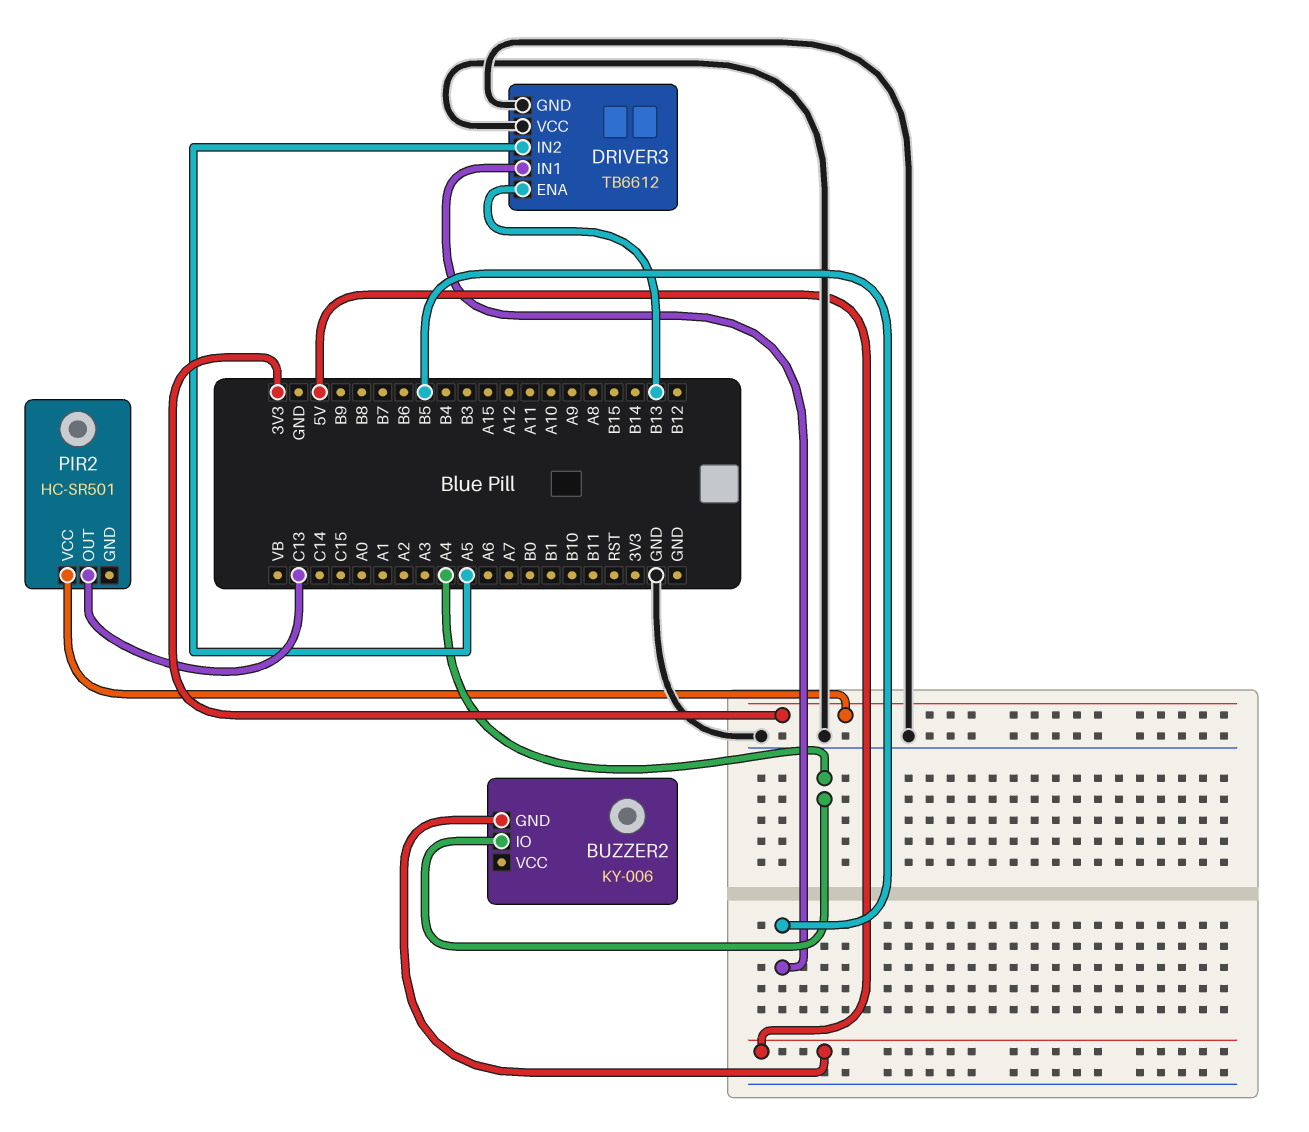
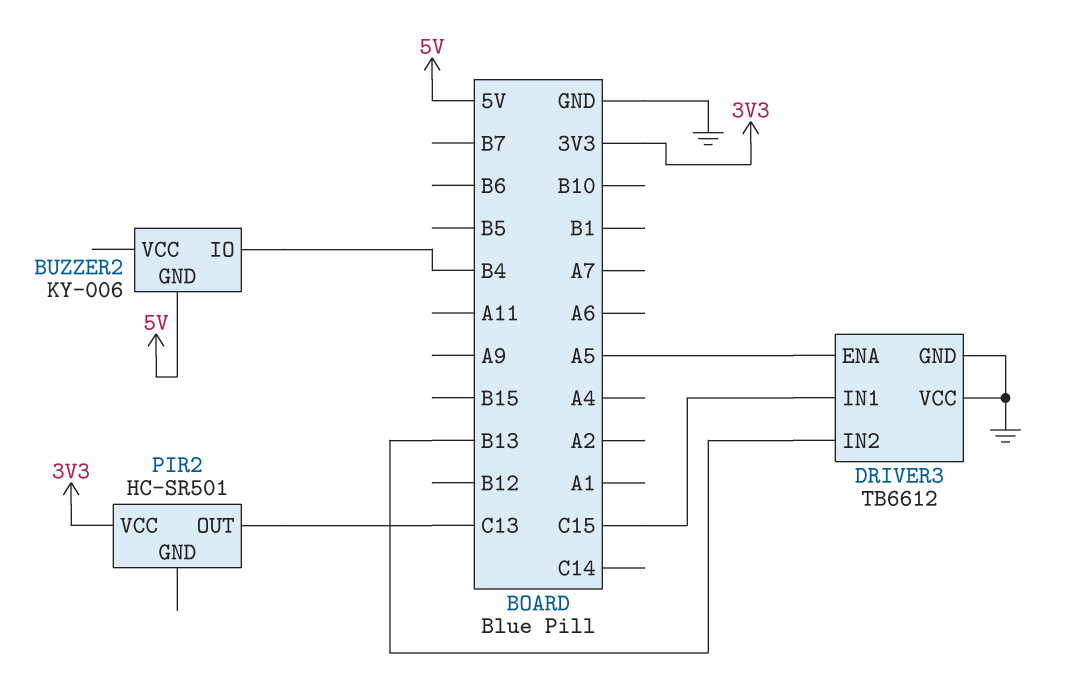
BUZZER2 pin IO: A4 -> B4
DRIVER3 pin ENA: B13 -> A5
DRIVER3 pin IN1: B5 -> C15
DRIVER3 pin IN2: A5 -> B13

